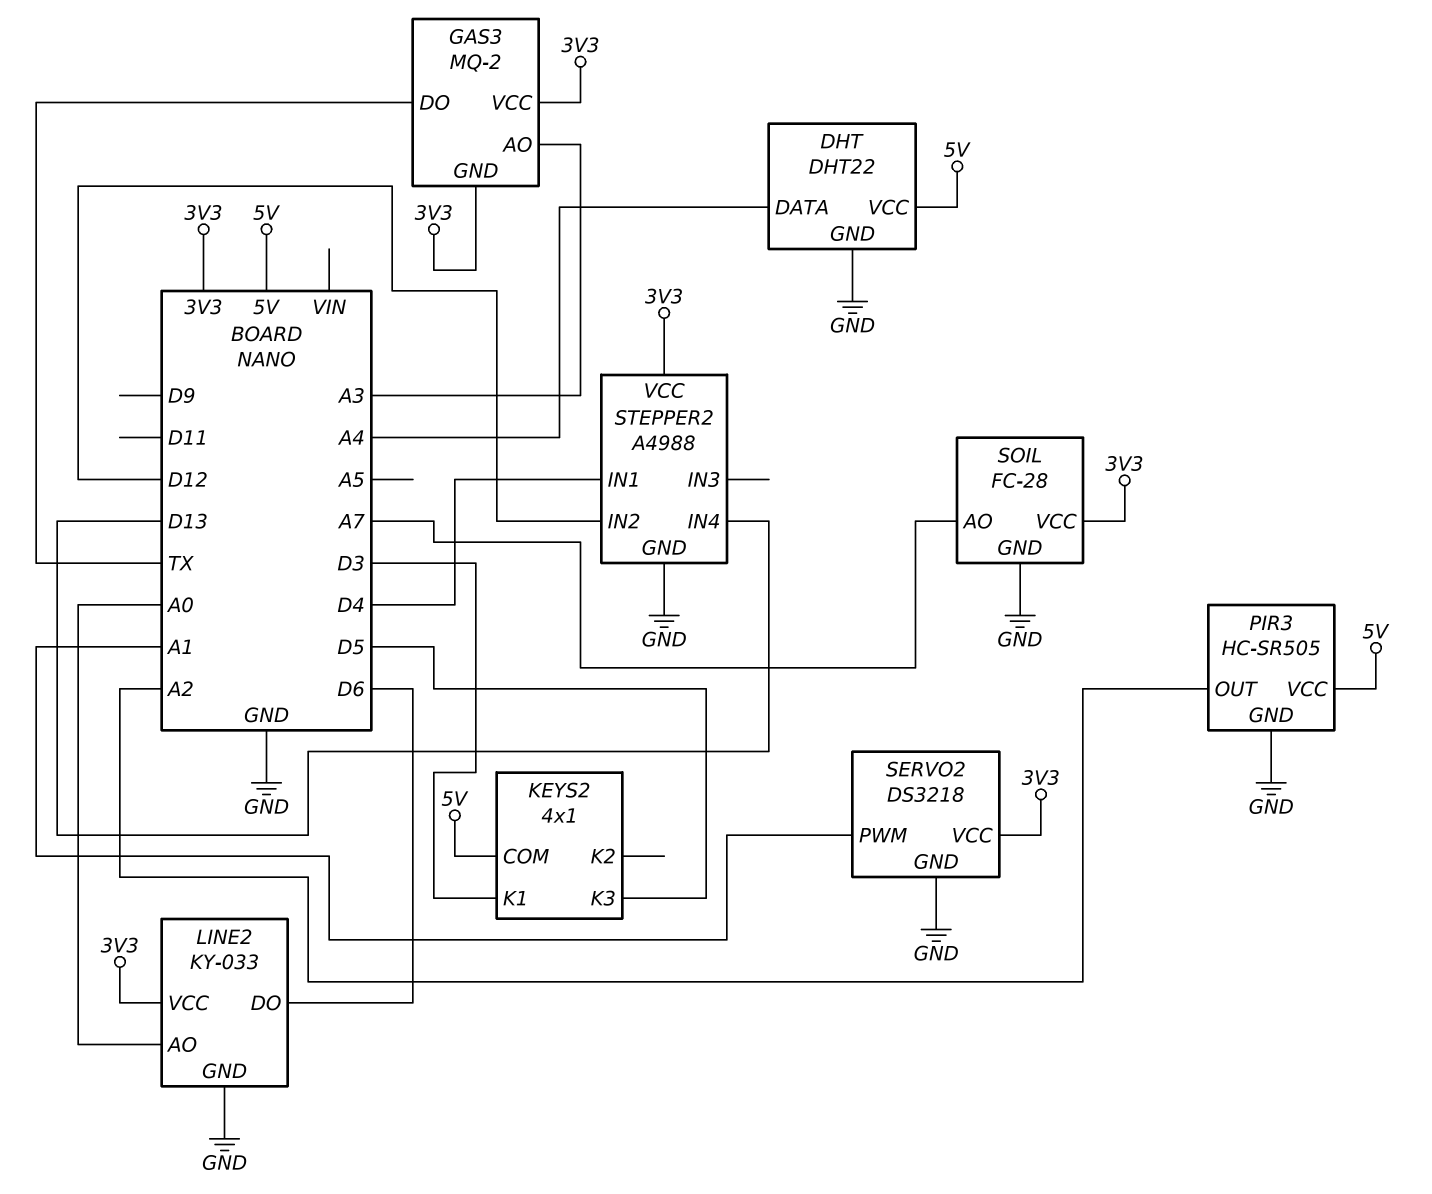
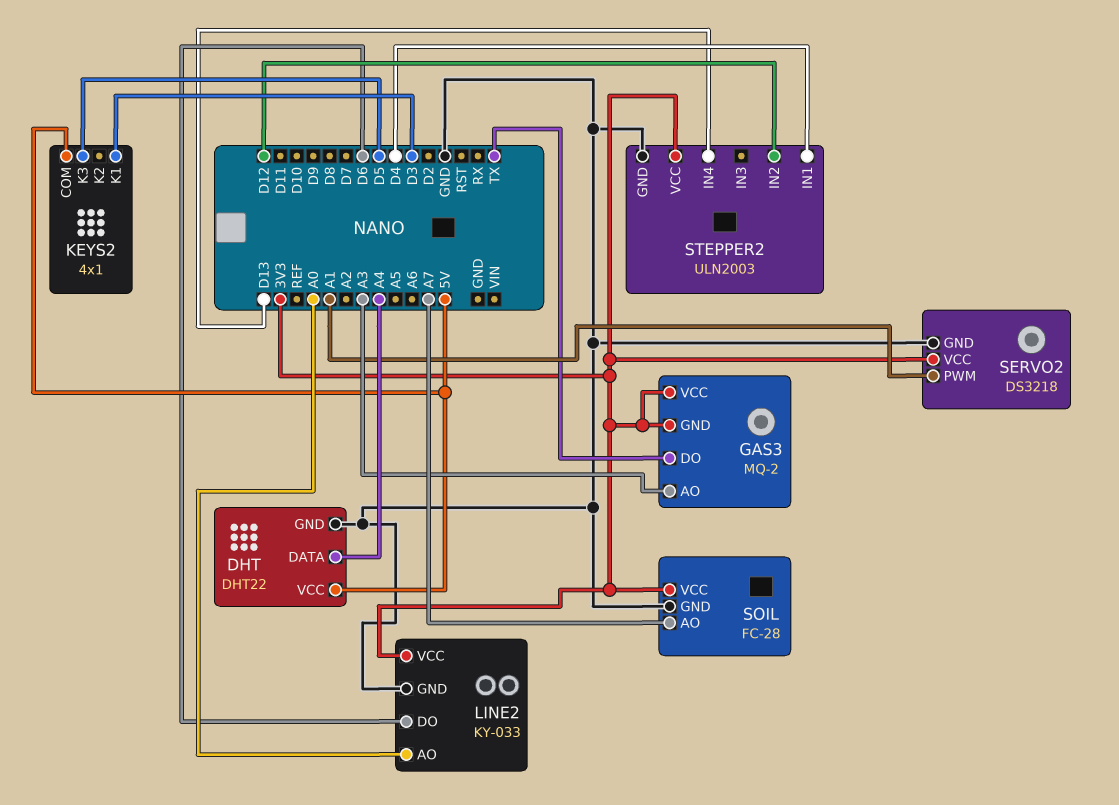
PIR3: HC-SR505 -> none
PIR3 pin GND: GND -> none
PIR3 pin OUT: A2 -> none
PIR3 pin VCC: 5V -> none
STEPPER2: A4988 -> ULN2003

